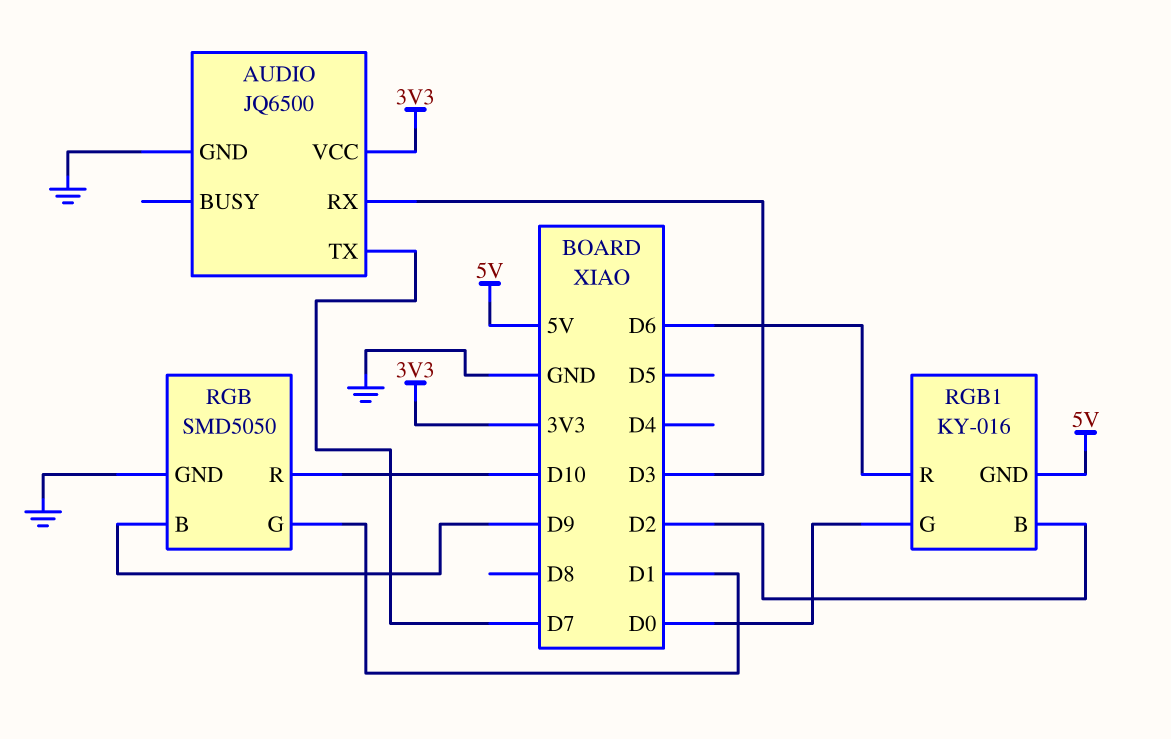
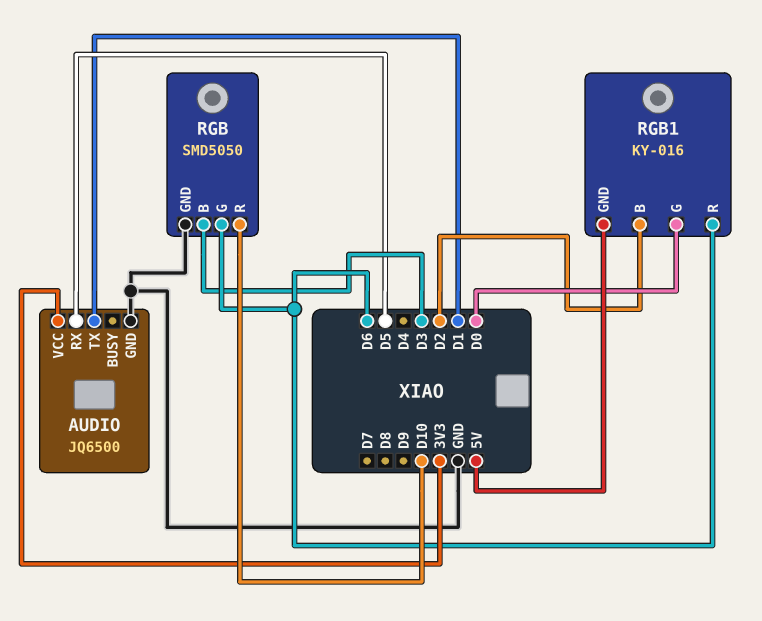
AUDIO pin RX: D3 -> D5
AUDIO pin TX: D7 -> D1
RGB pin B: D9 -> D3
RGB pin G: D1 -> D6

